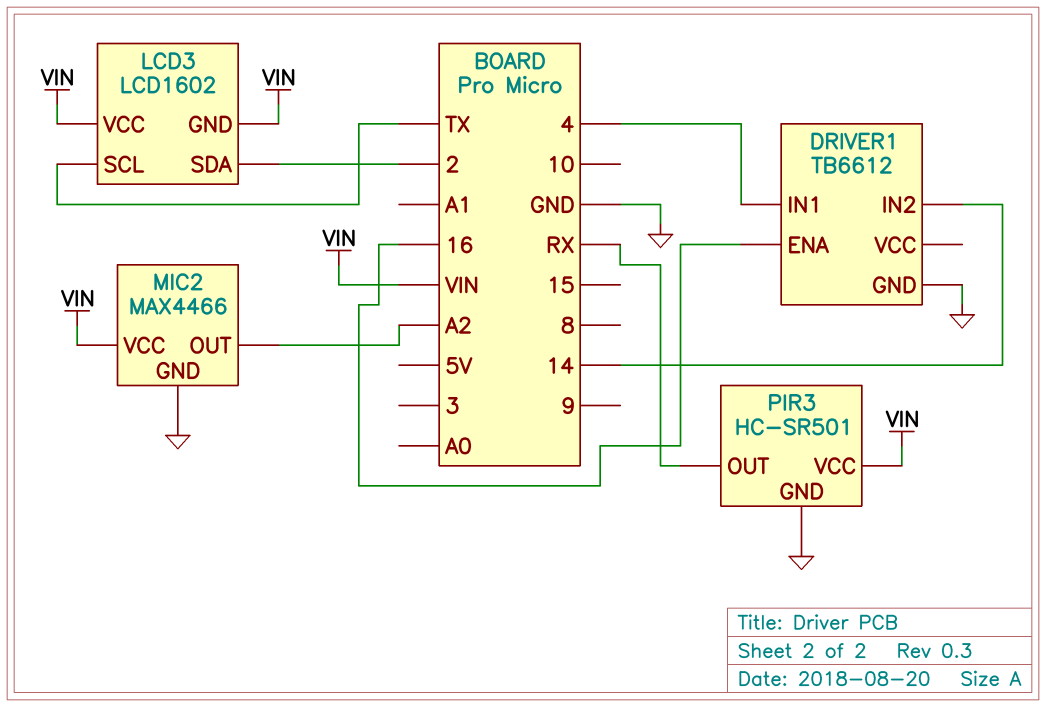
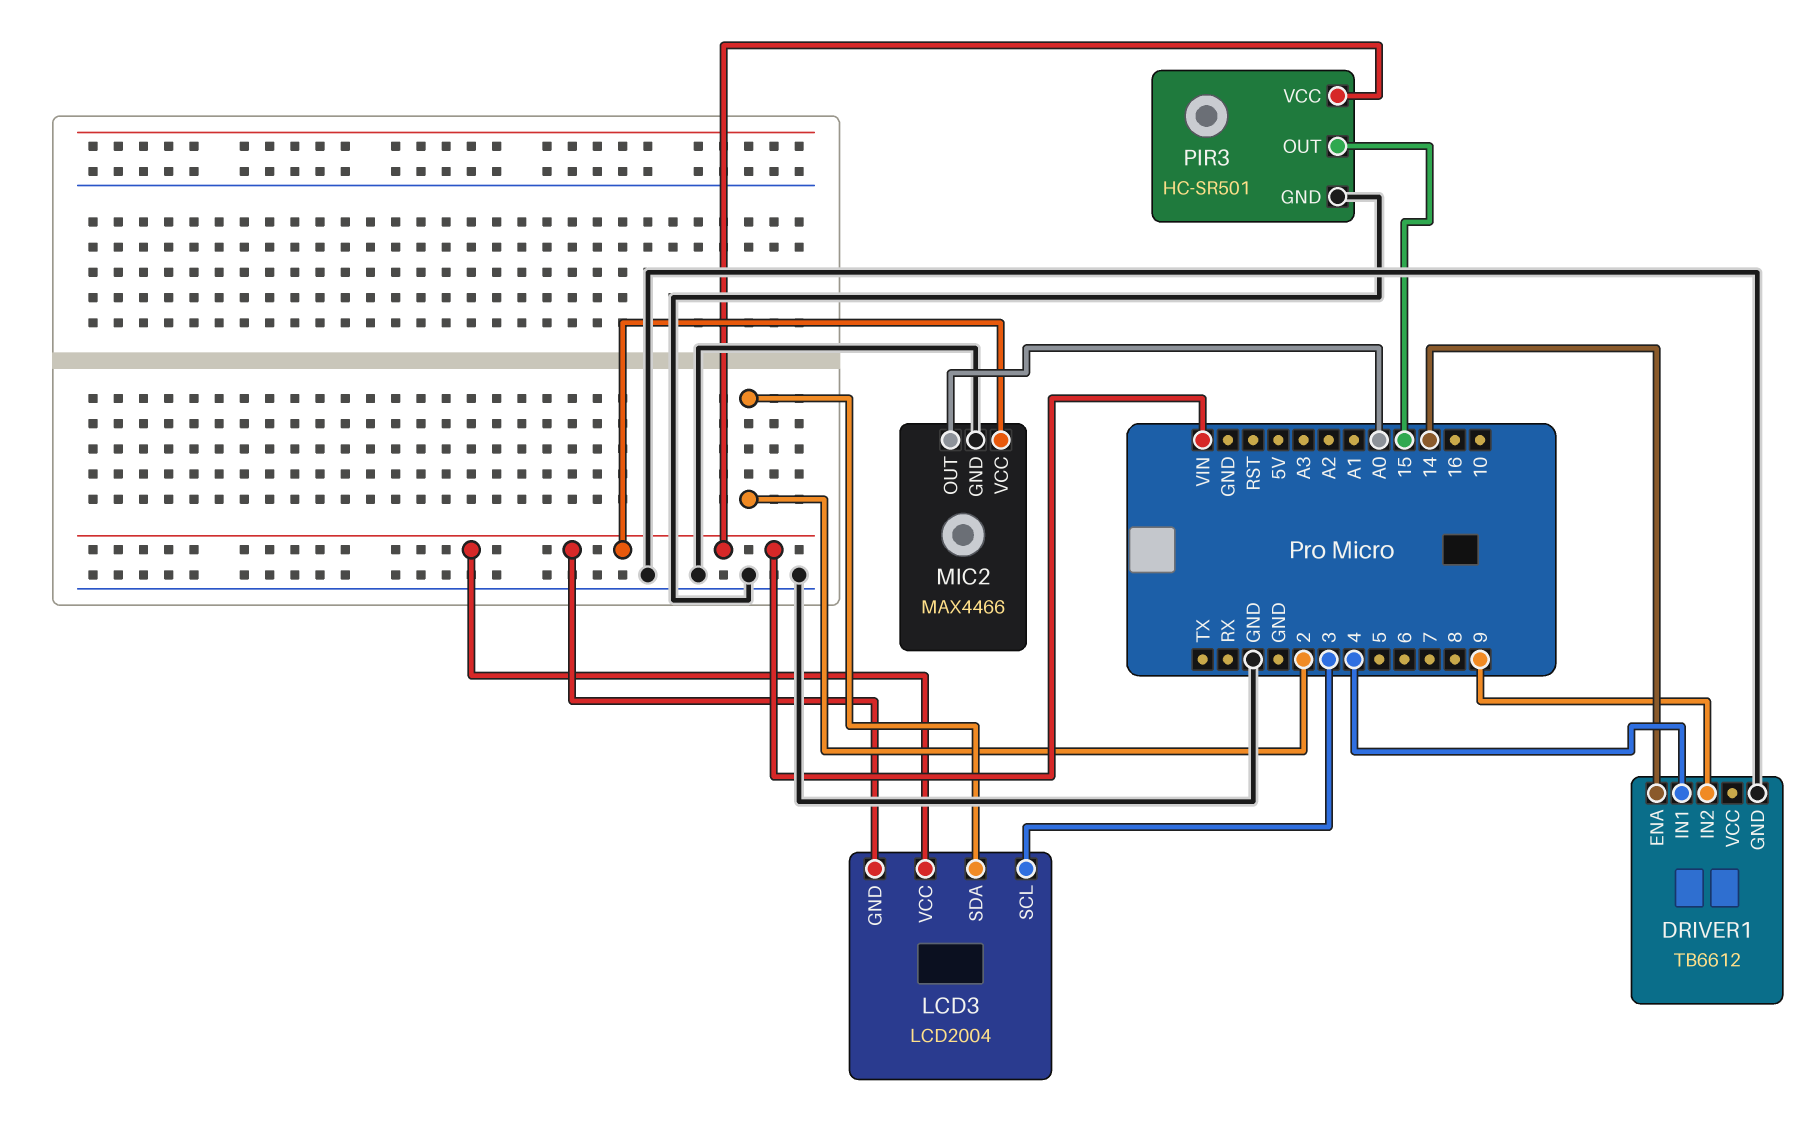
DRIVER1 pin ENA: 16 -> 14
DRIVER1 pin IN2: 14 -> 9
LCD3: LCD1602 -> LCD2004
LCD3 pin SCL: TX -> 3
MIC2 pin OUT: A2 -> A0
PIR3 pin OUT: RX -> 15

